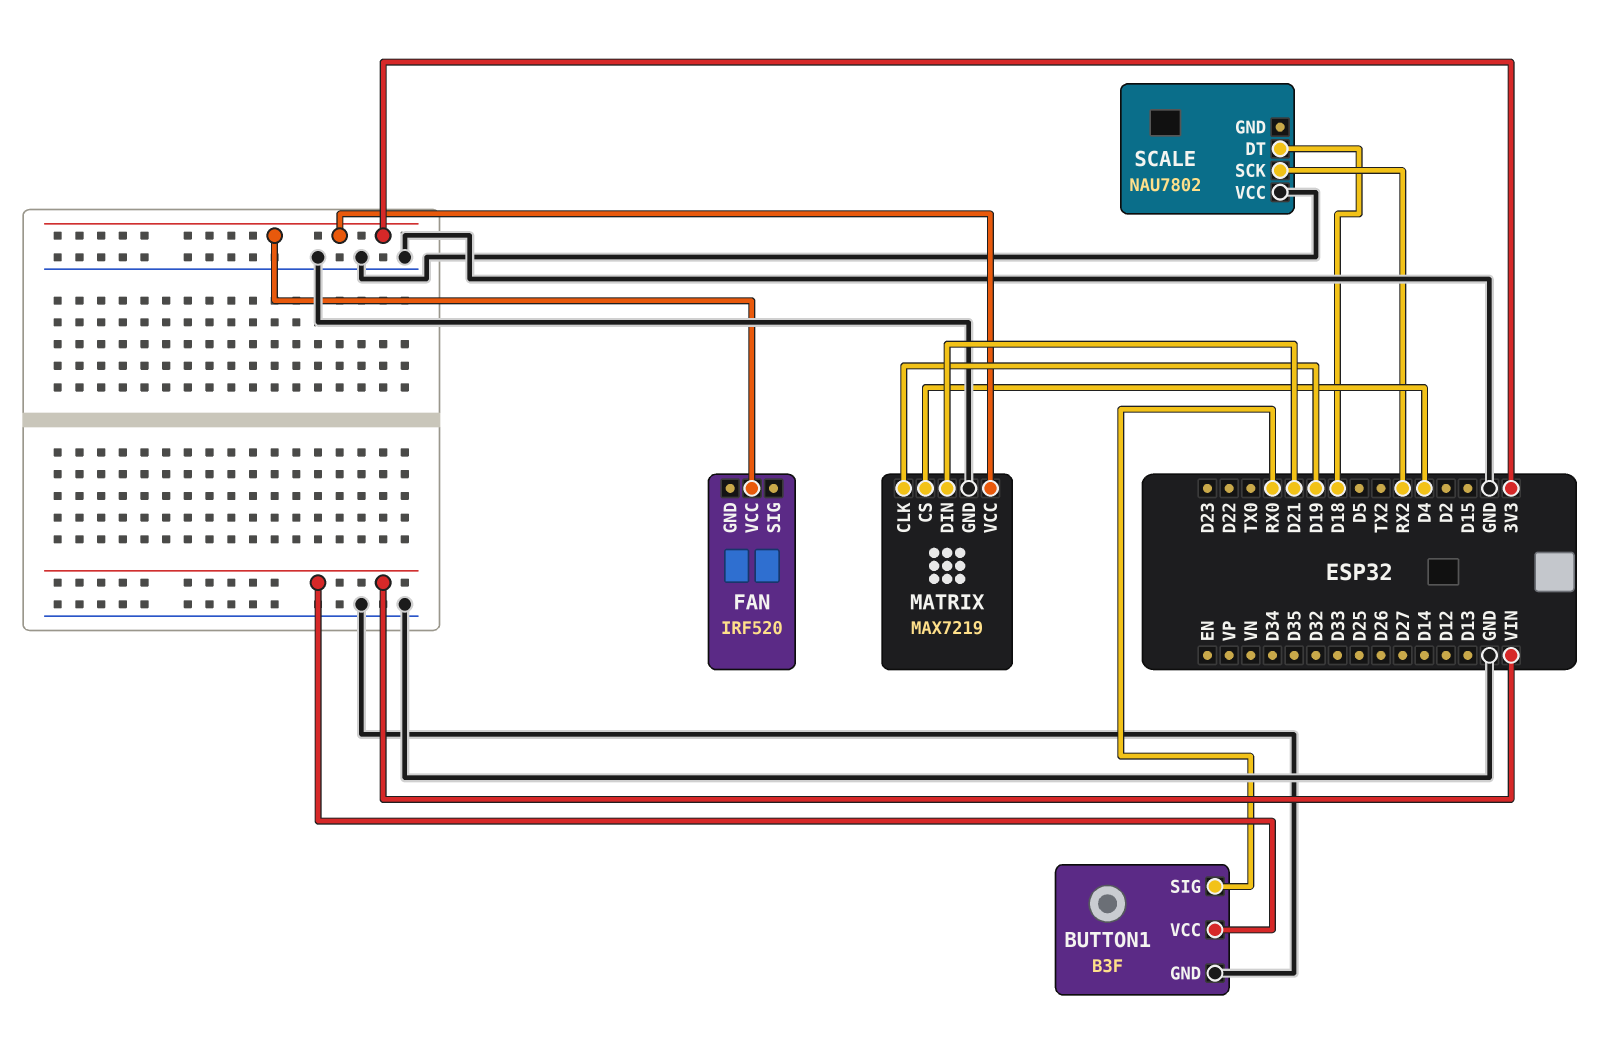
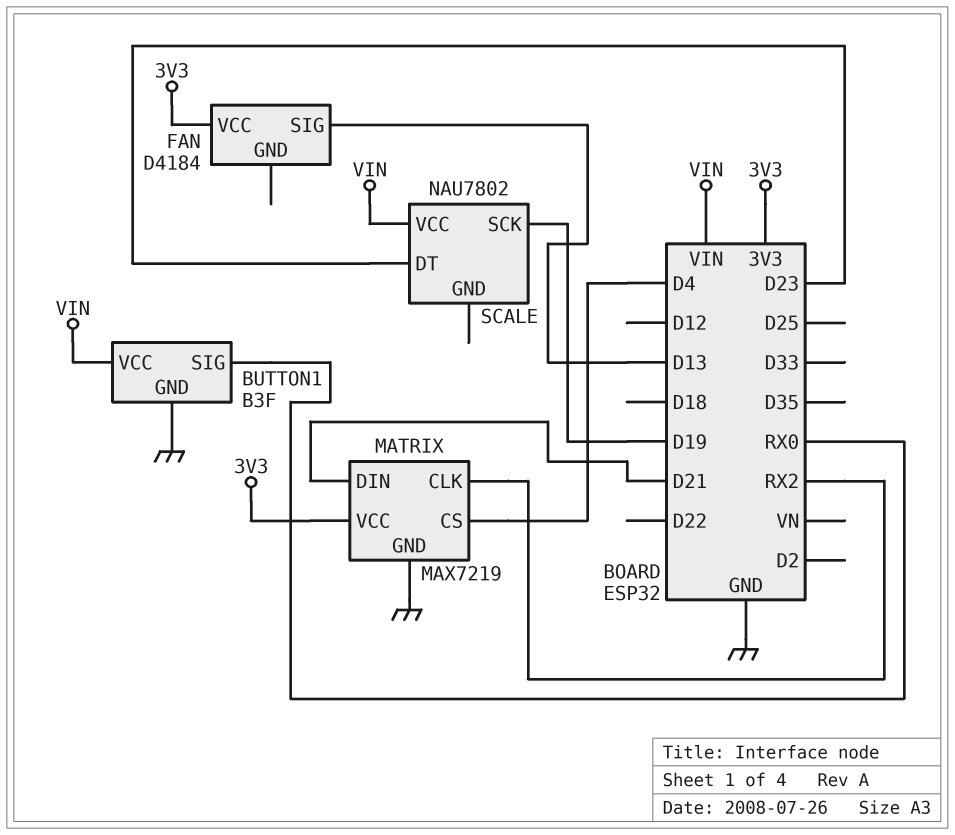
FAN: IRF520 -> D4184
FAN pin SIG: none -> D13
MATRIX pin CLK: D19 -> RX2
SCALE pin DT: D18 -> D23
SCALE pin SCK: RX2 -> D19
SCALE pin VCC: GND -> VIN

